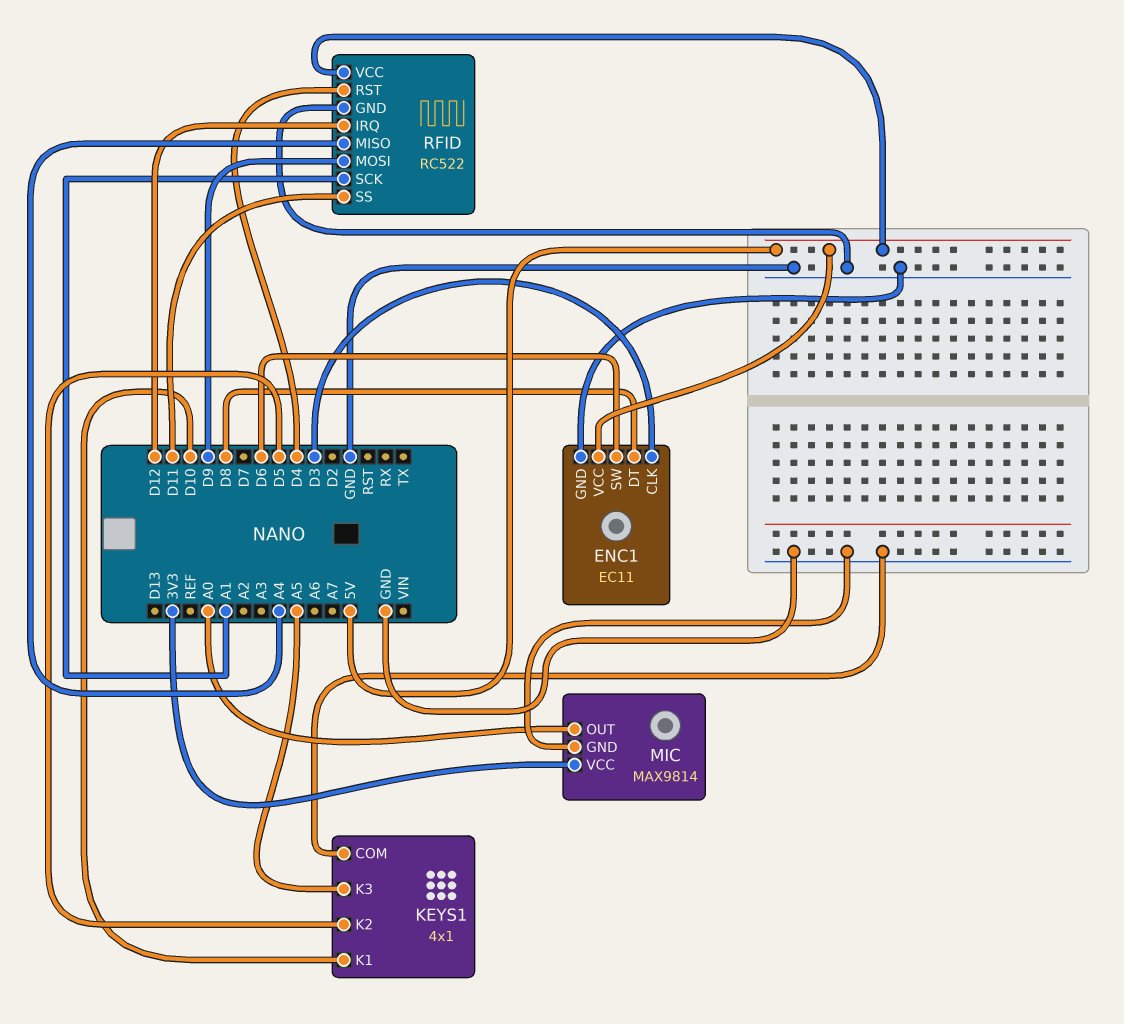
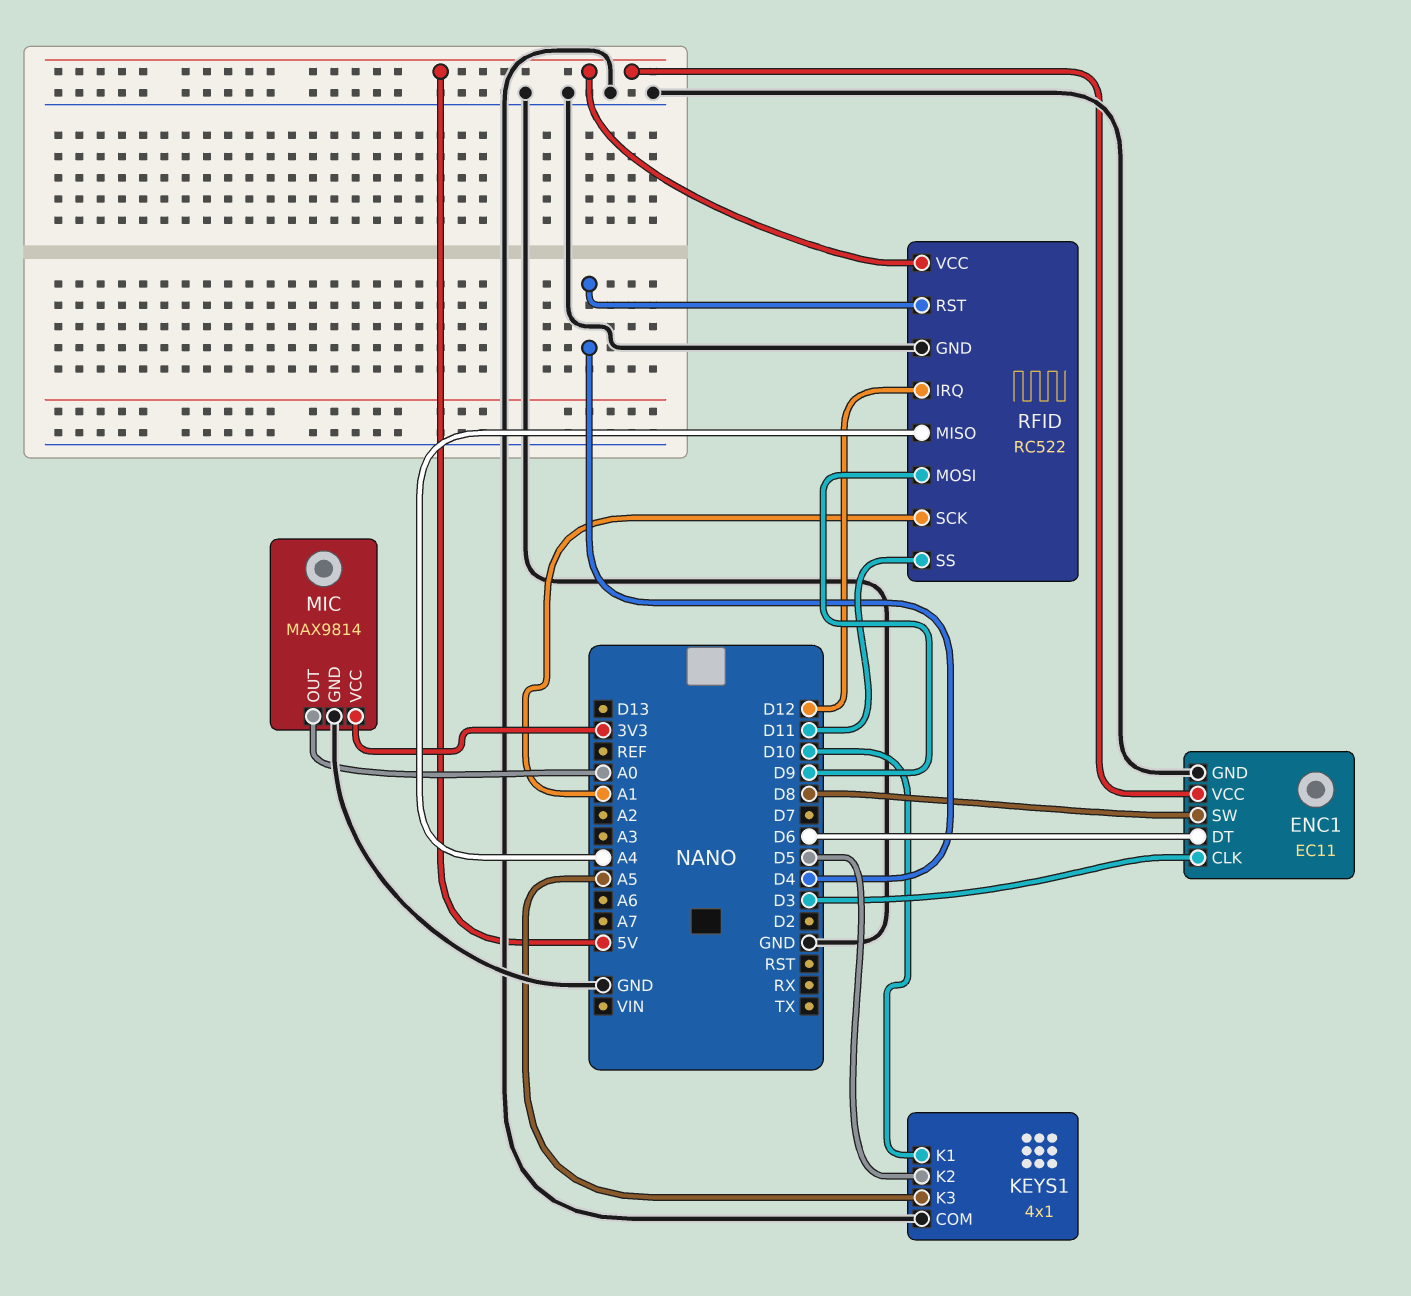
ENC1 pin DT: D8 -> D6
ENC1 pin SW: D6 -> D8

